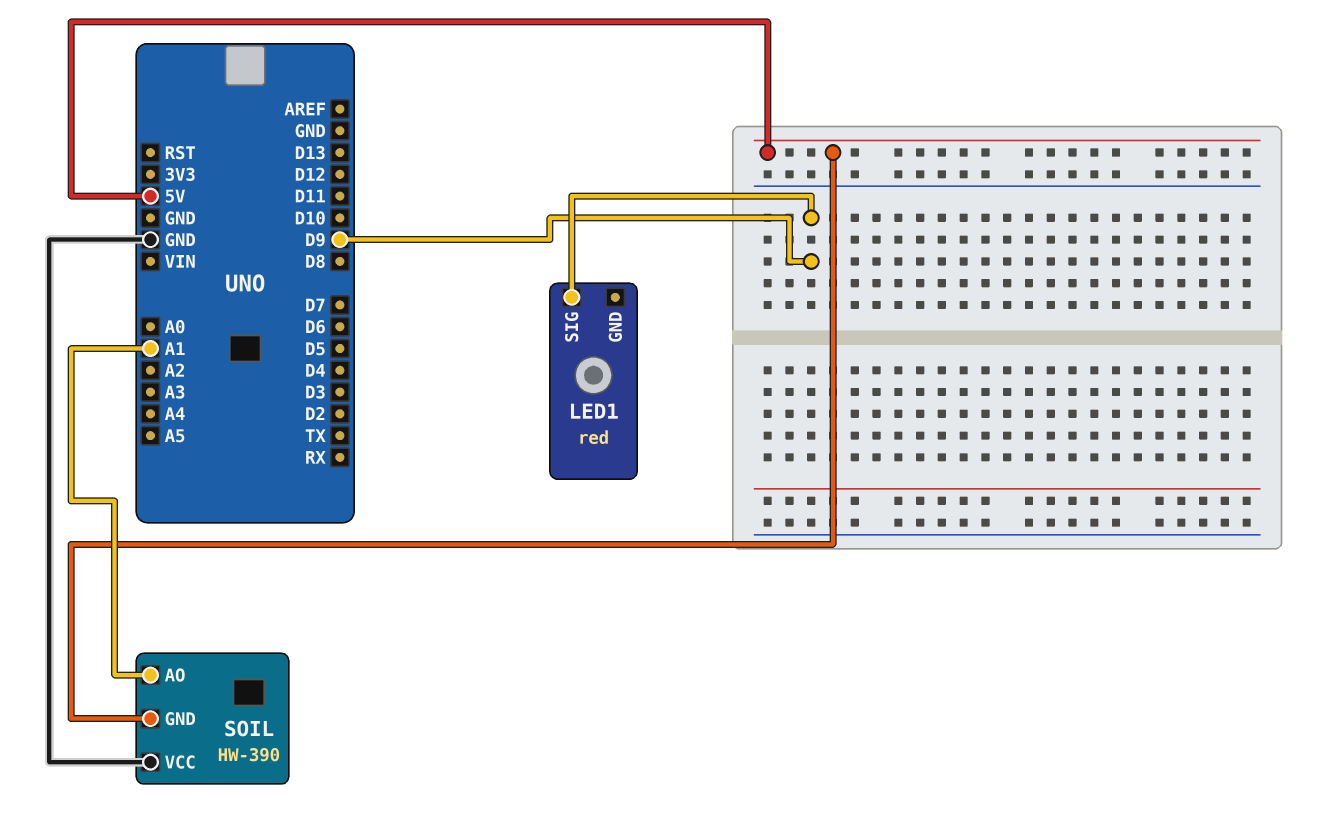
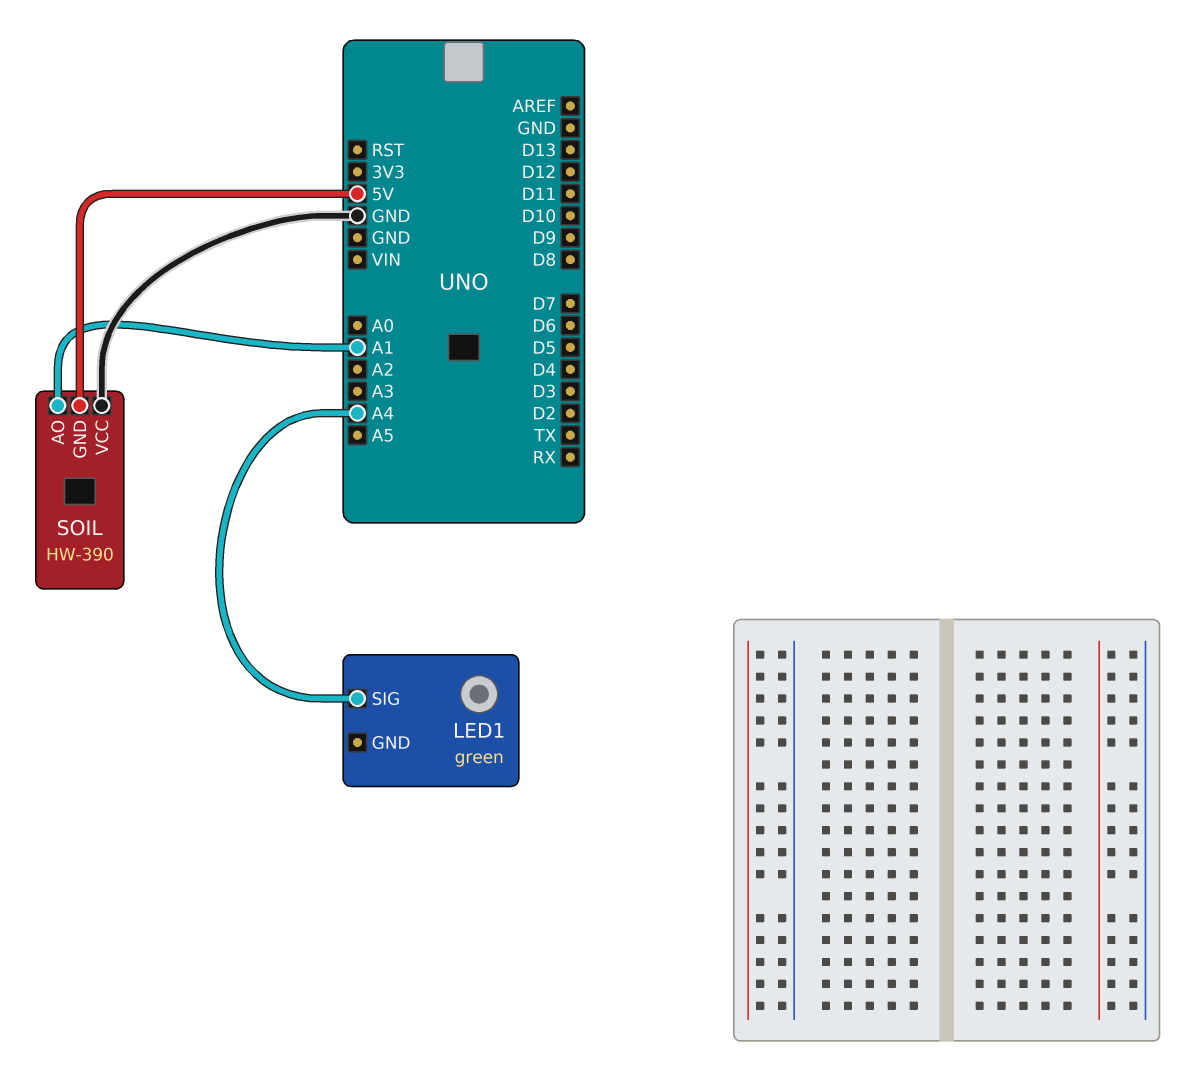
LED1: red -> green
LED1 pin SIG: D9 -> A4

